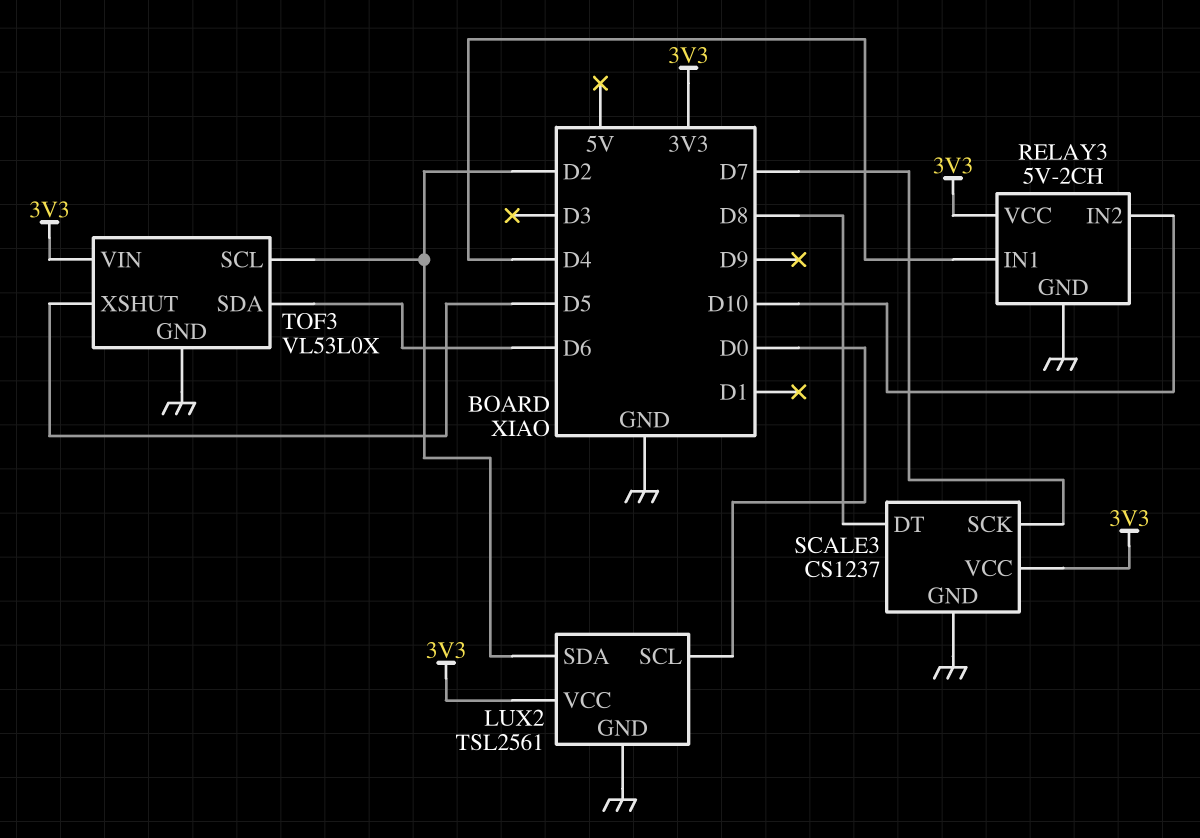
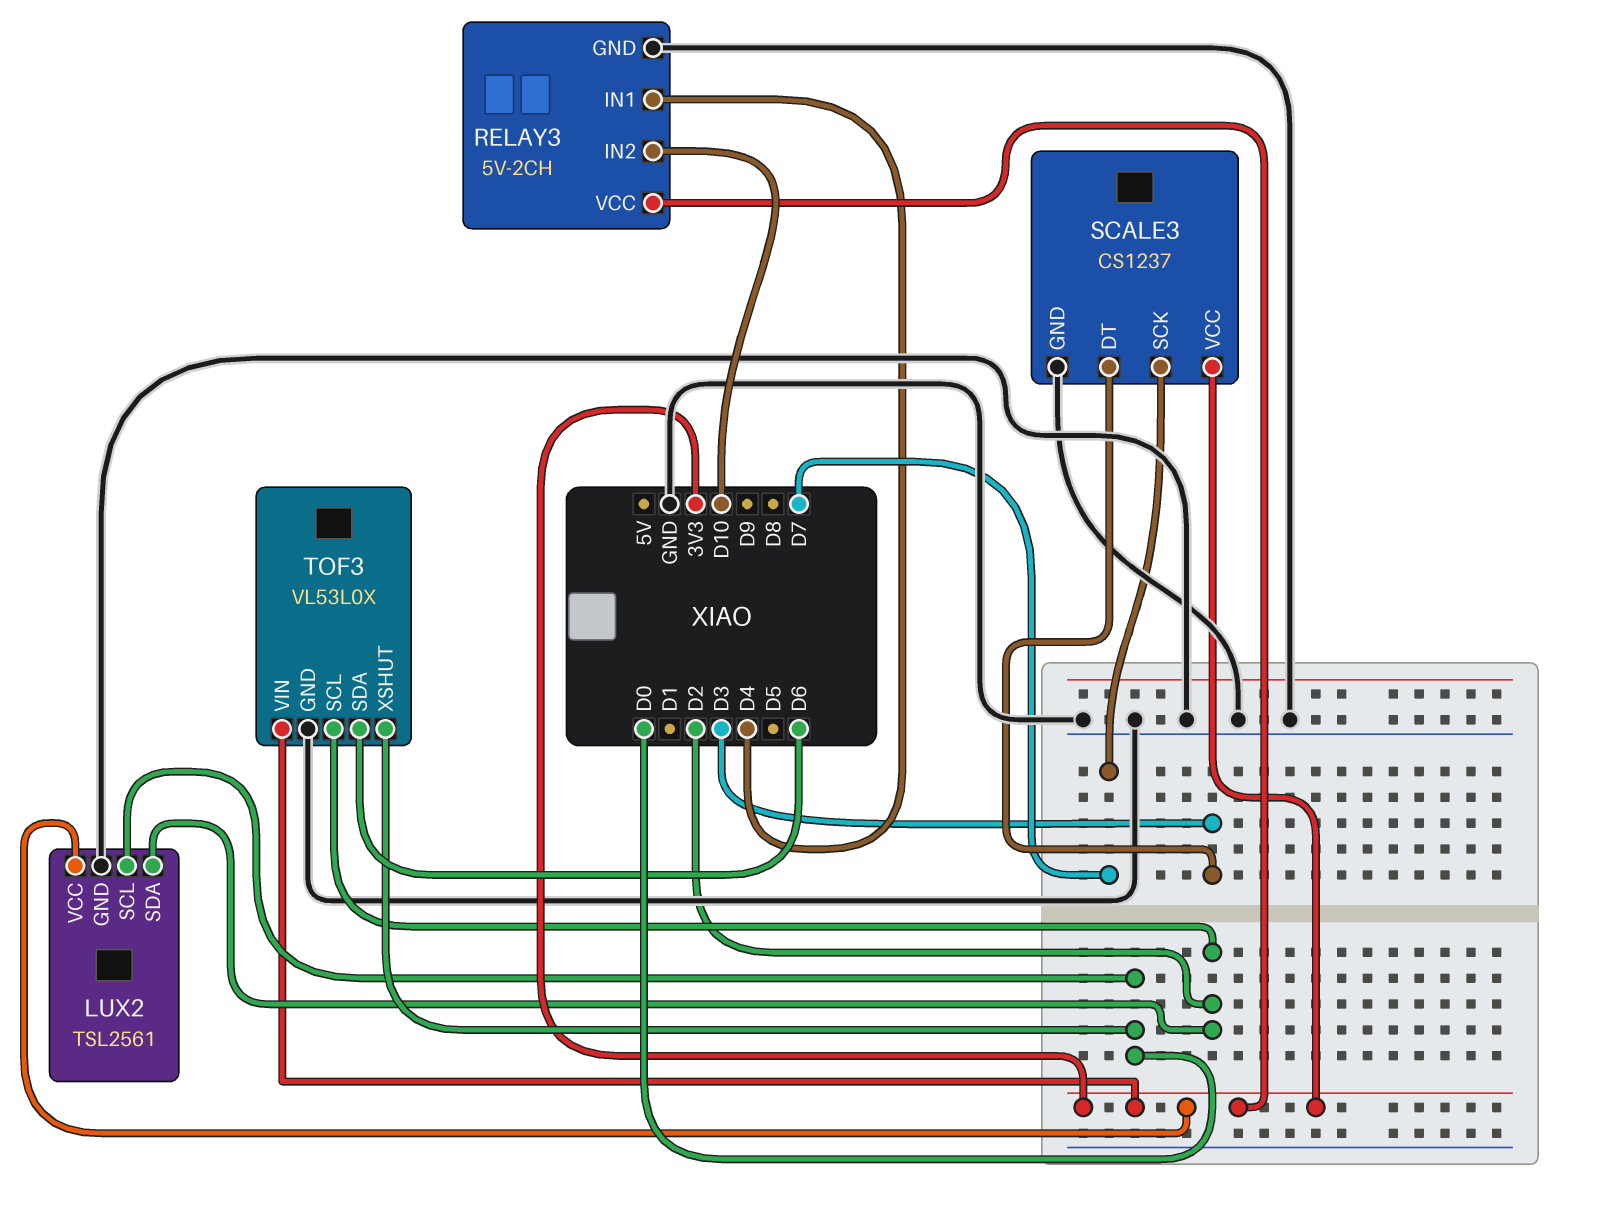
SCALE3 pin DT: D8 -> D3
TOF3 pin XSHUT: D5 -> D0

